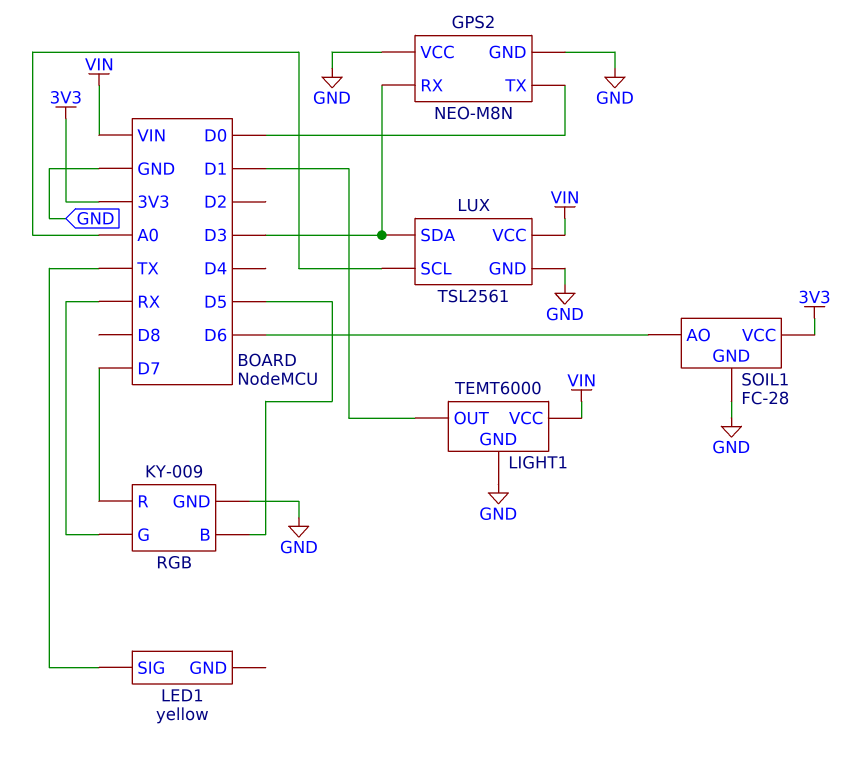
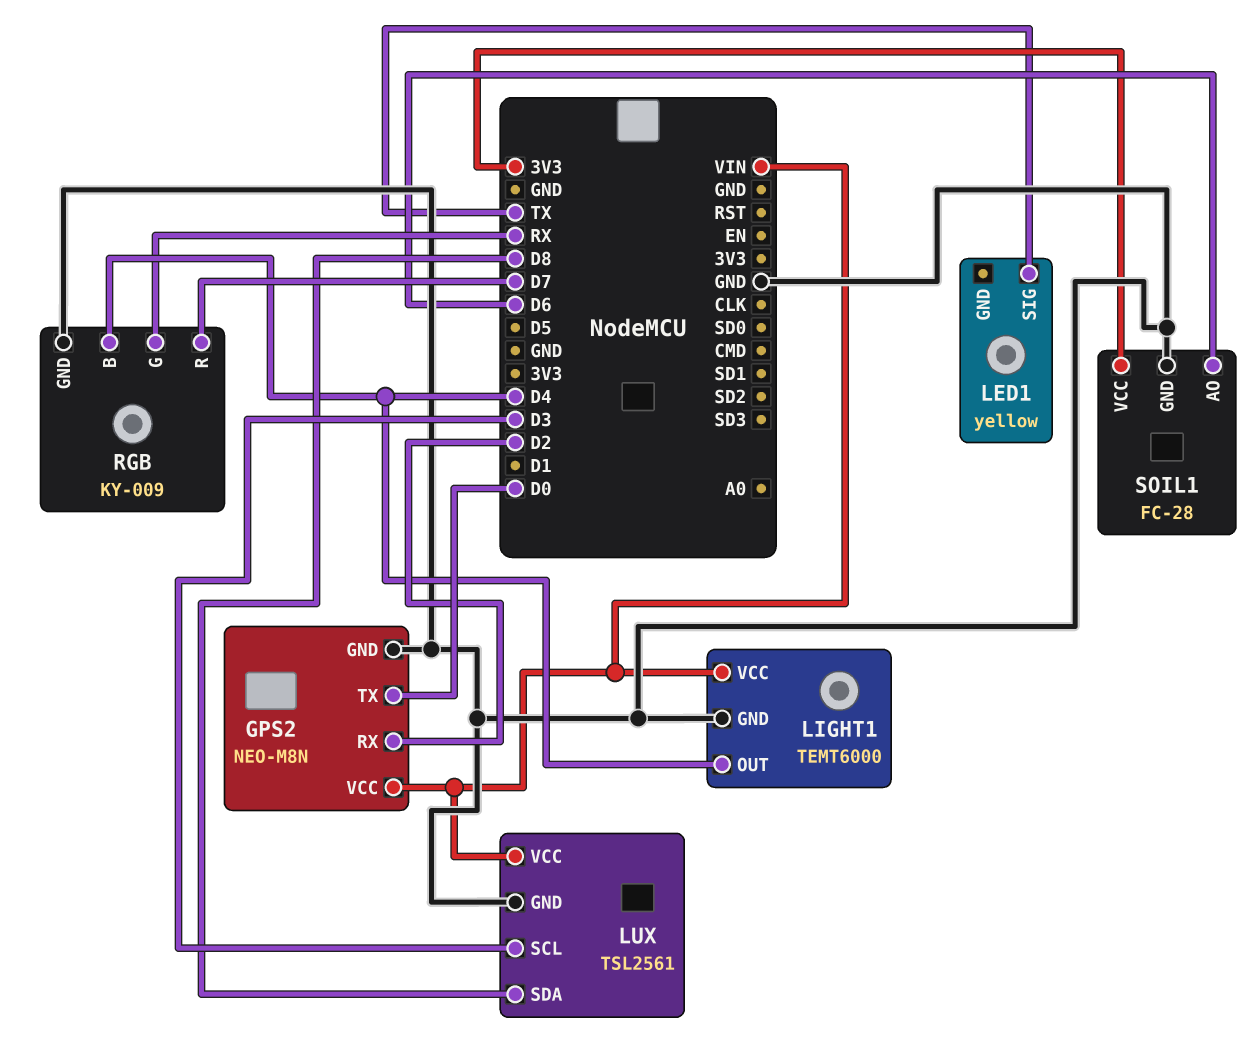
GPS2 pin RX: D3 -> D2
GPS2 pin VCC: GND -> VIN
LIGHT1 pin OUT: D1 -> D4
LUX pin SCL: A0 -> D3
LUX pin SDA: D3 -> D8
RGB pin B: D5 -> D4

